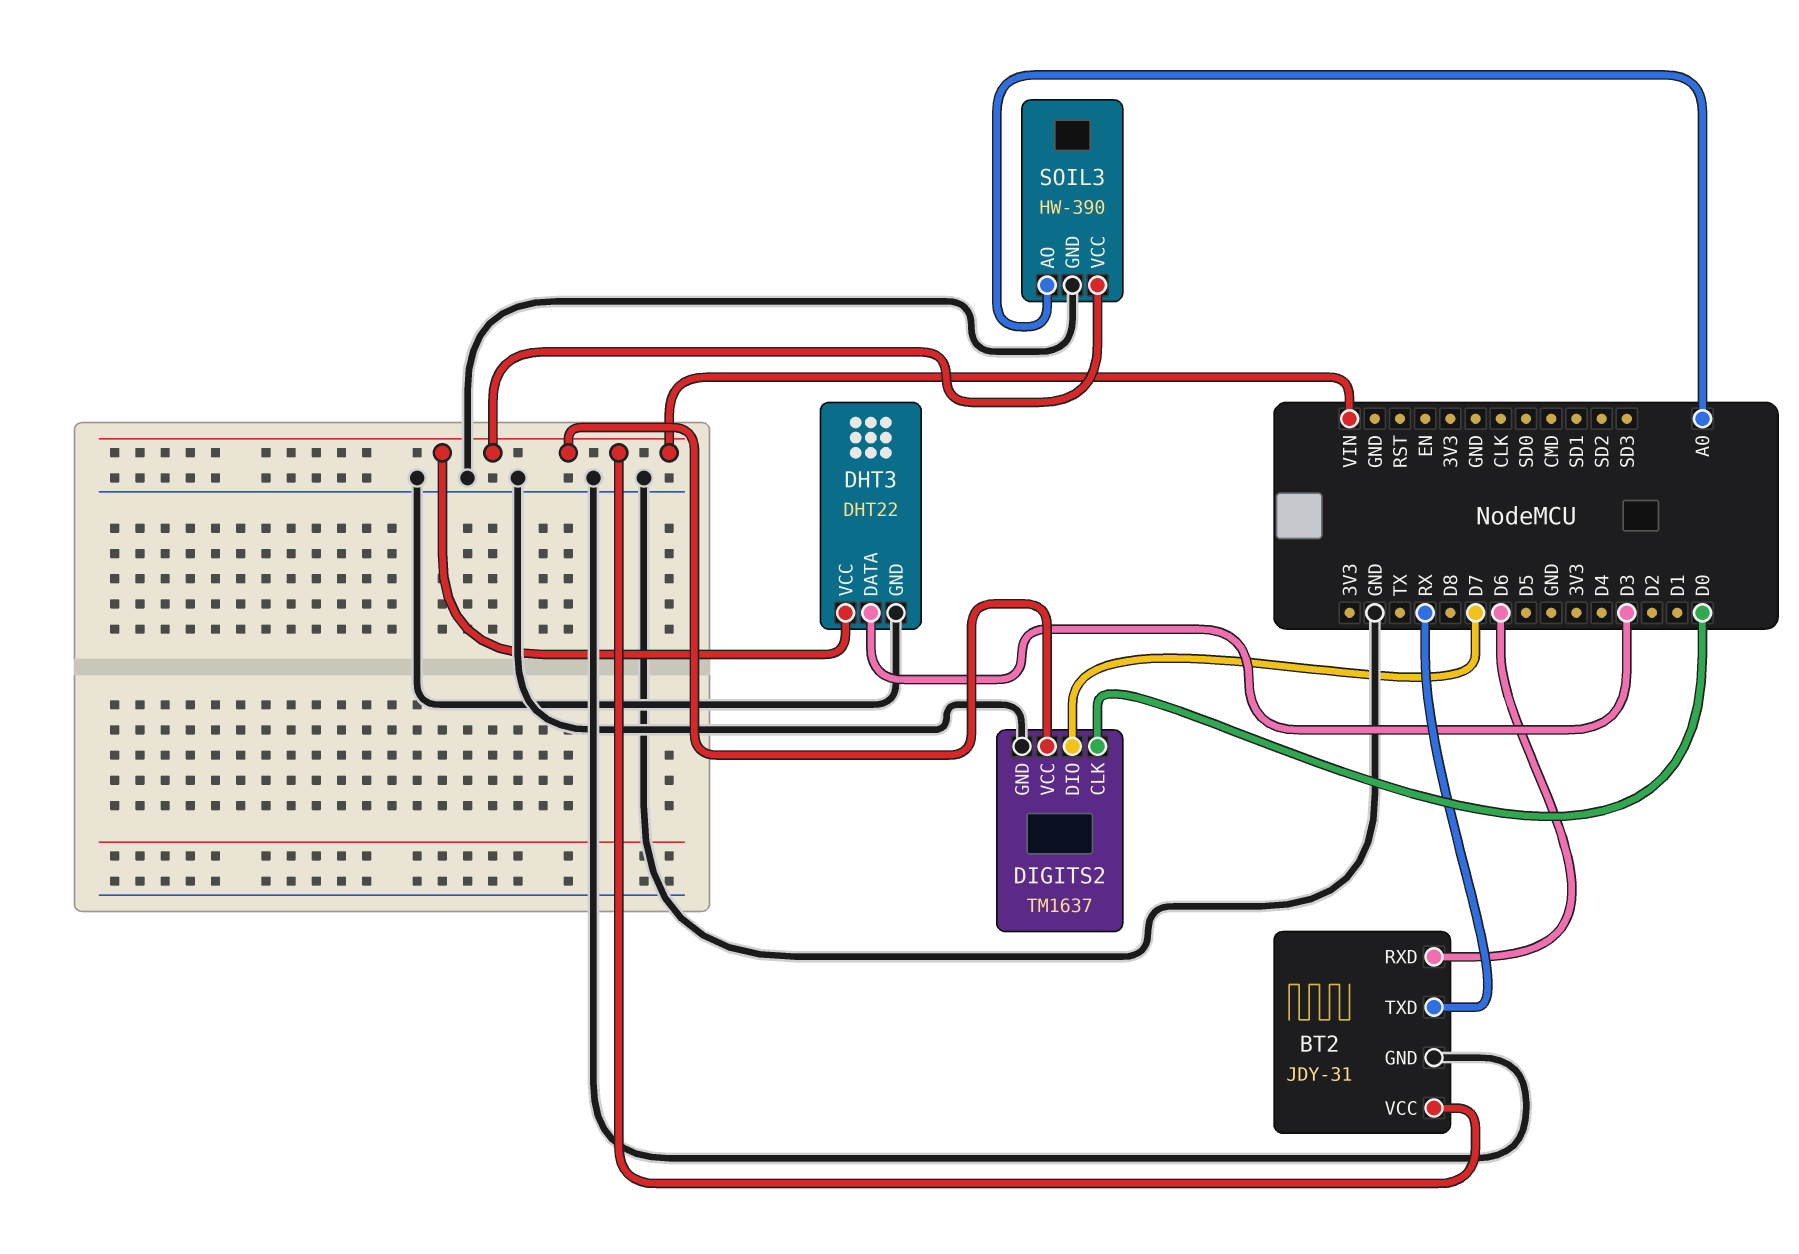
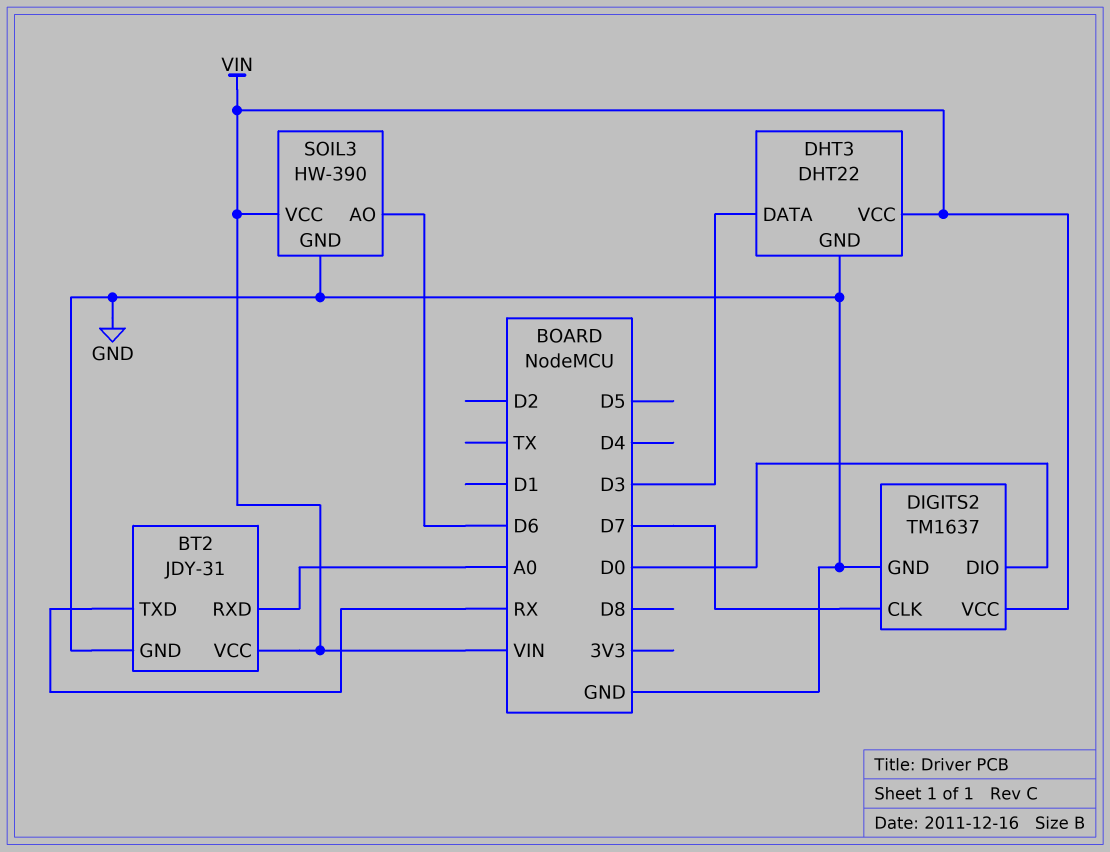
BT2 pin RXD: D6 -> A0
DIGITS2 pin CLK: D0 -> D7
DIGITS2 pin DIO: D7 -> D0
SOIL3 pin AO: A0 -> D6

